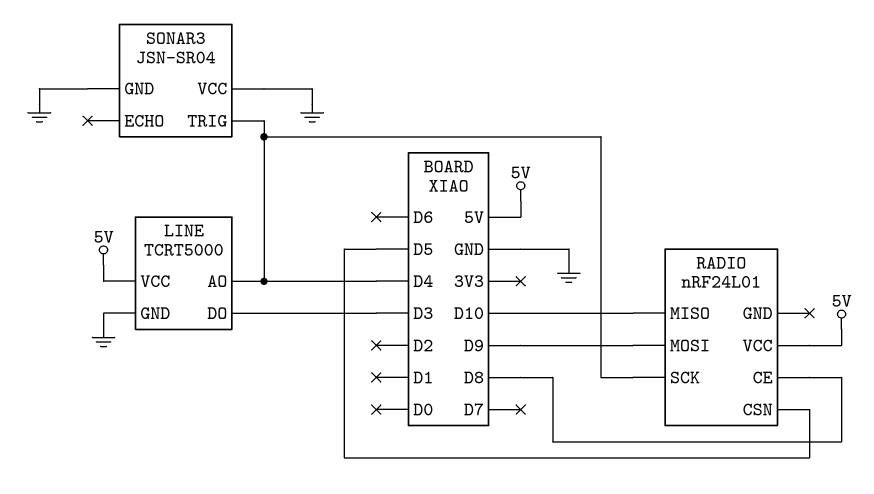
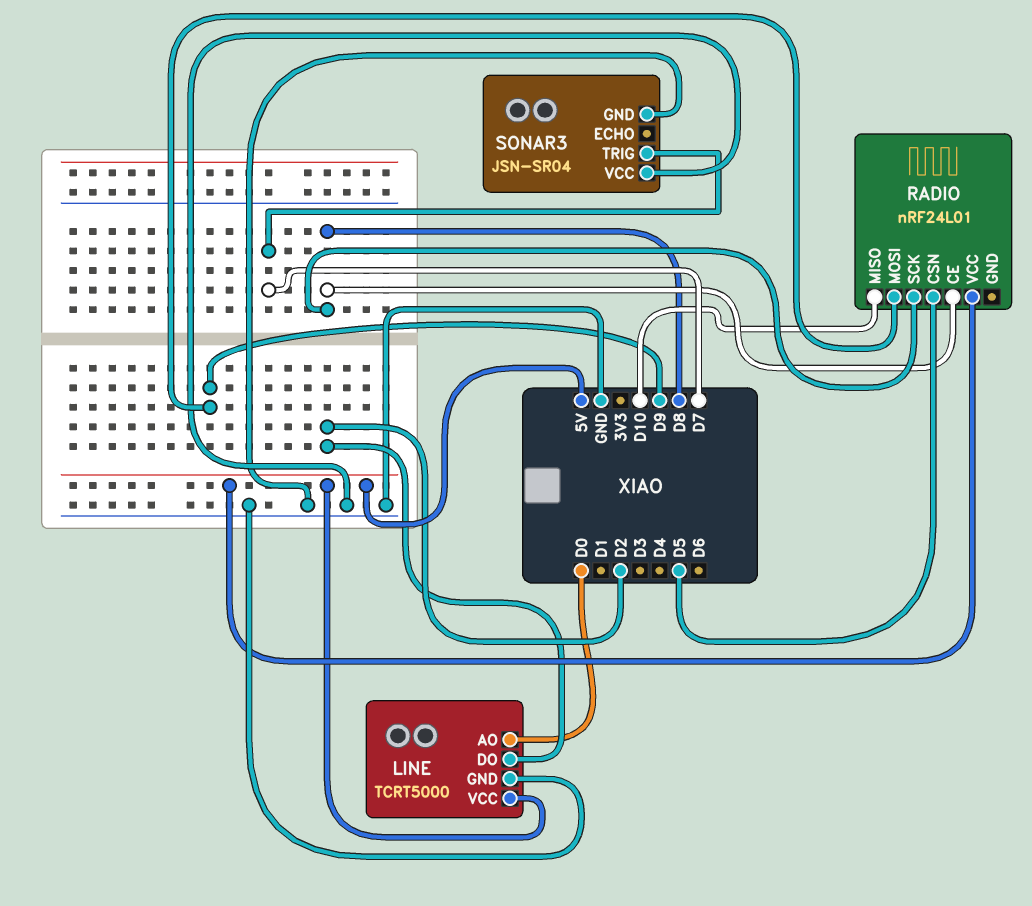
LINE pin AO: D4 -> D0
LINE pin DO: D3 -> D2
RADIO pin SCK: D4 -> D8
SONAR3 pin TRIG: D4 -> D7

